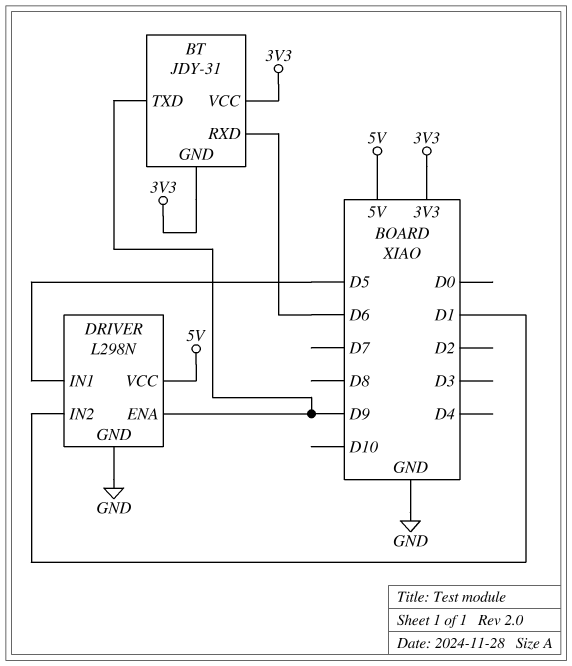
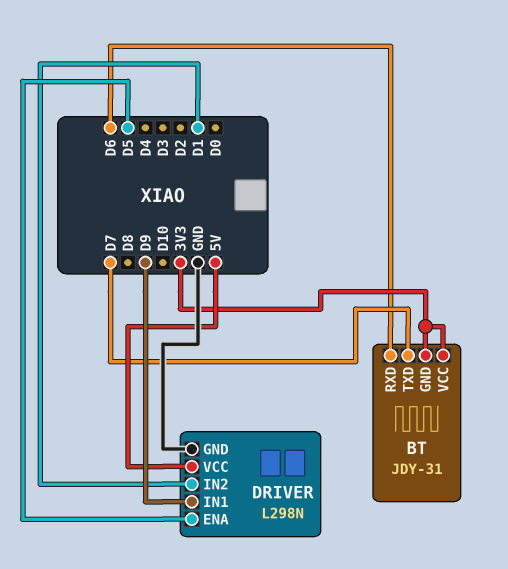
BT pin TXD: D9 -> D7
DRIVER pin ENA: D9 -> D5
DRIVER pin IN1: D5 -> D9

